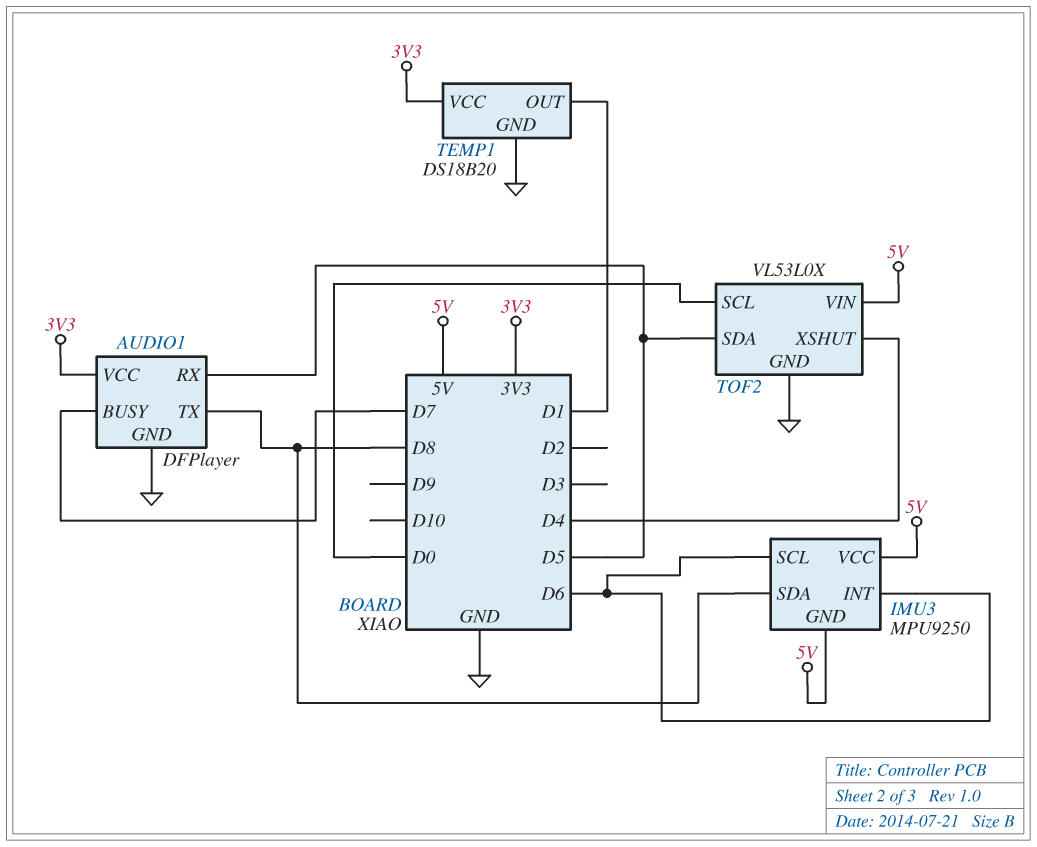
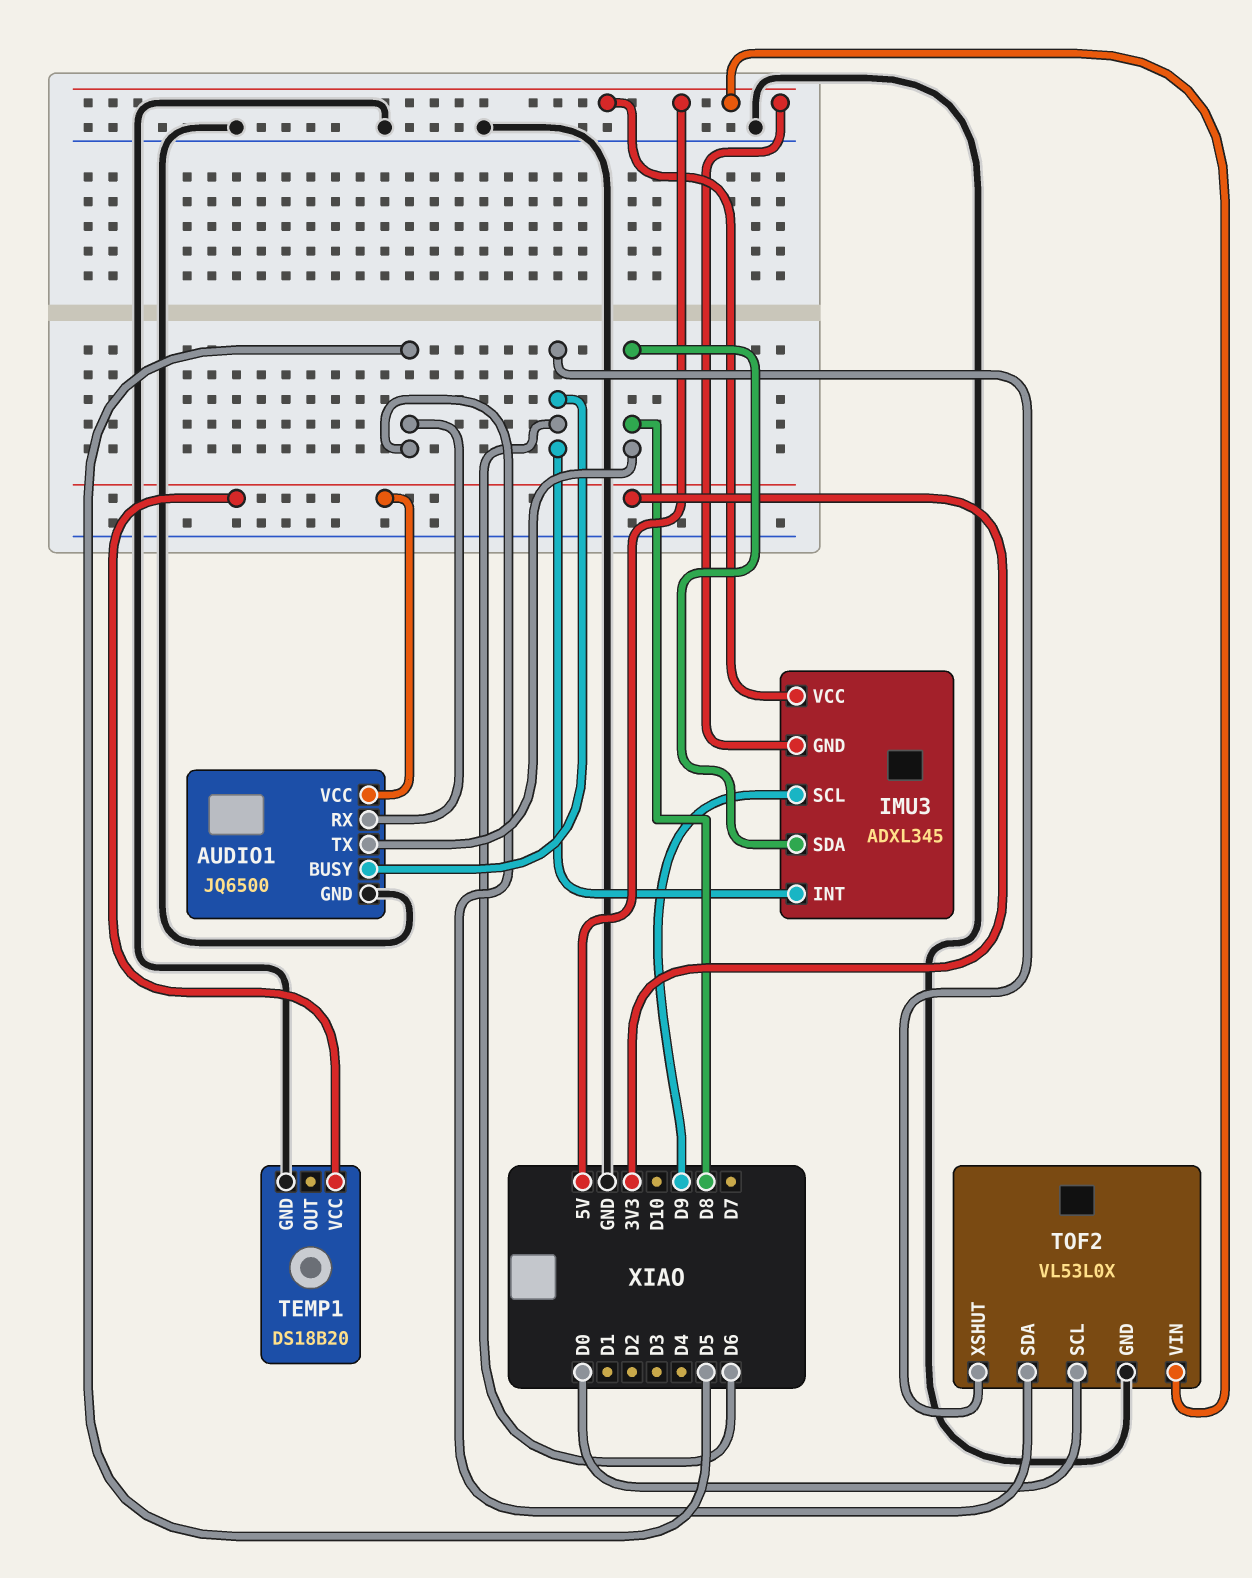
AUDIO1: DFPlayer -> JQ6500
AUDIO1 pin BUSY: D7 -> D6
IMU3: MPU9250 -> ADXL345
IMU3 pin SCL: D6 -> D9
TEMP1 pin OUT: D1 -> none
TOF2 pin XSHUT: D4 -> D6

